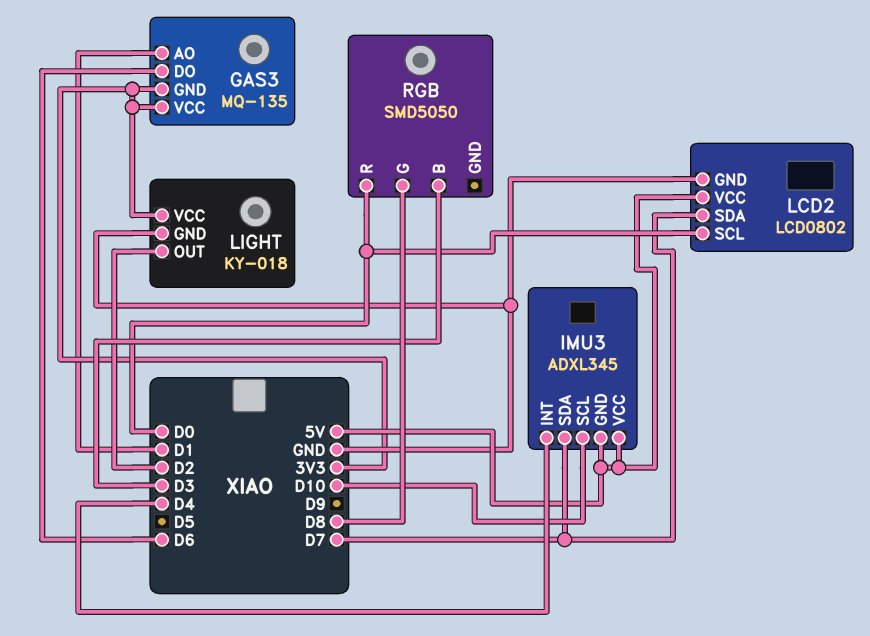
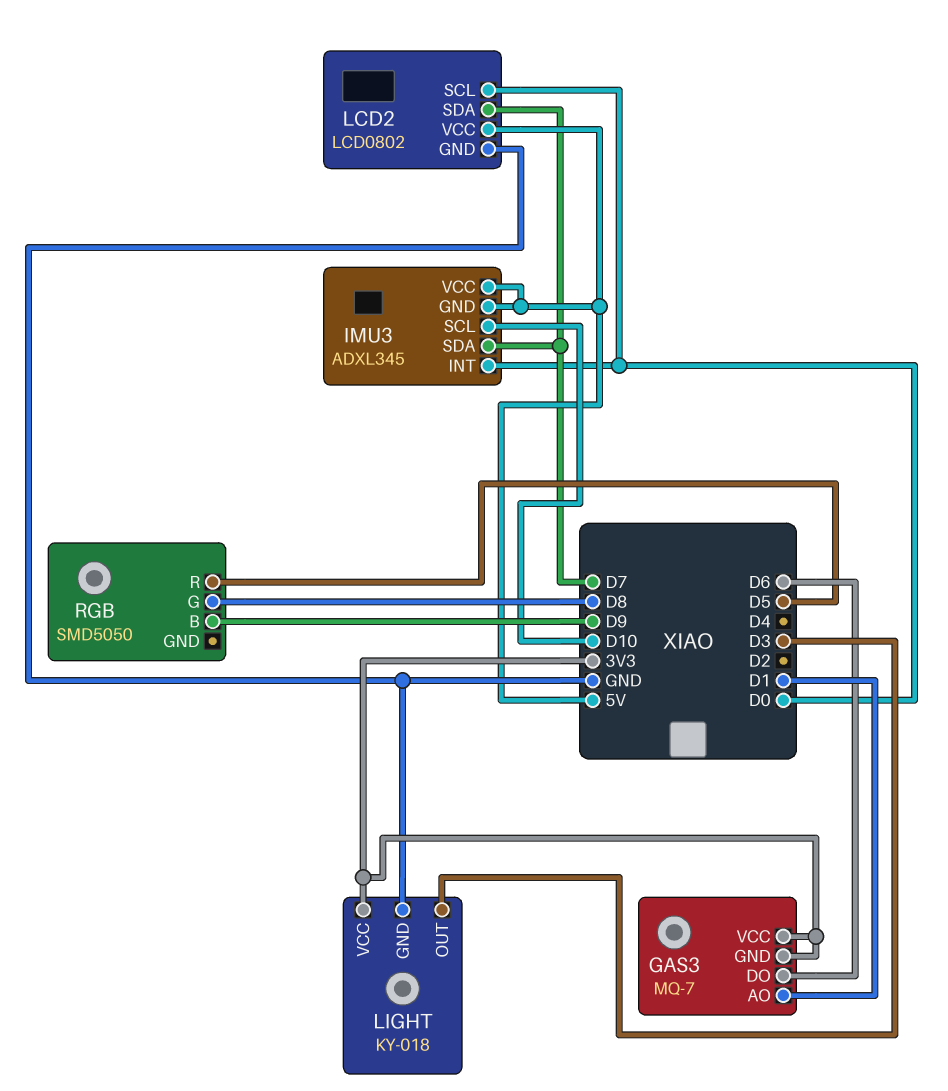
GAS3: MQ-135 -> MQ-7
IMU3 pin INT: D4 -> D0
LIGHT pin OUT: D2 -> D3
RGB pin B: D3 -> D9
RGB pin R: D0 -> D5

